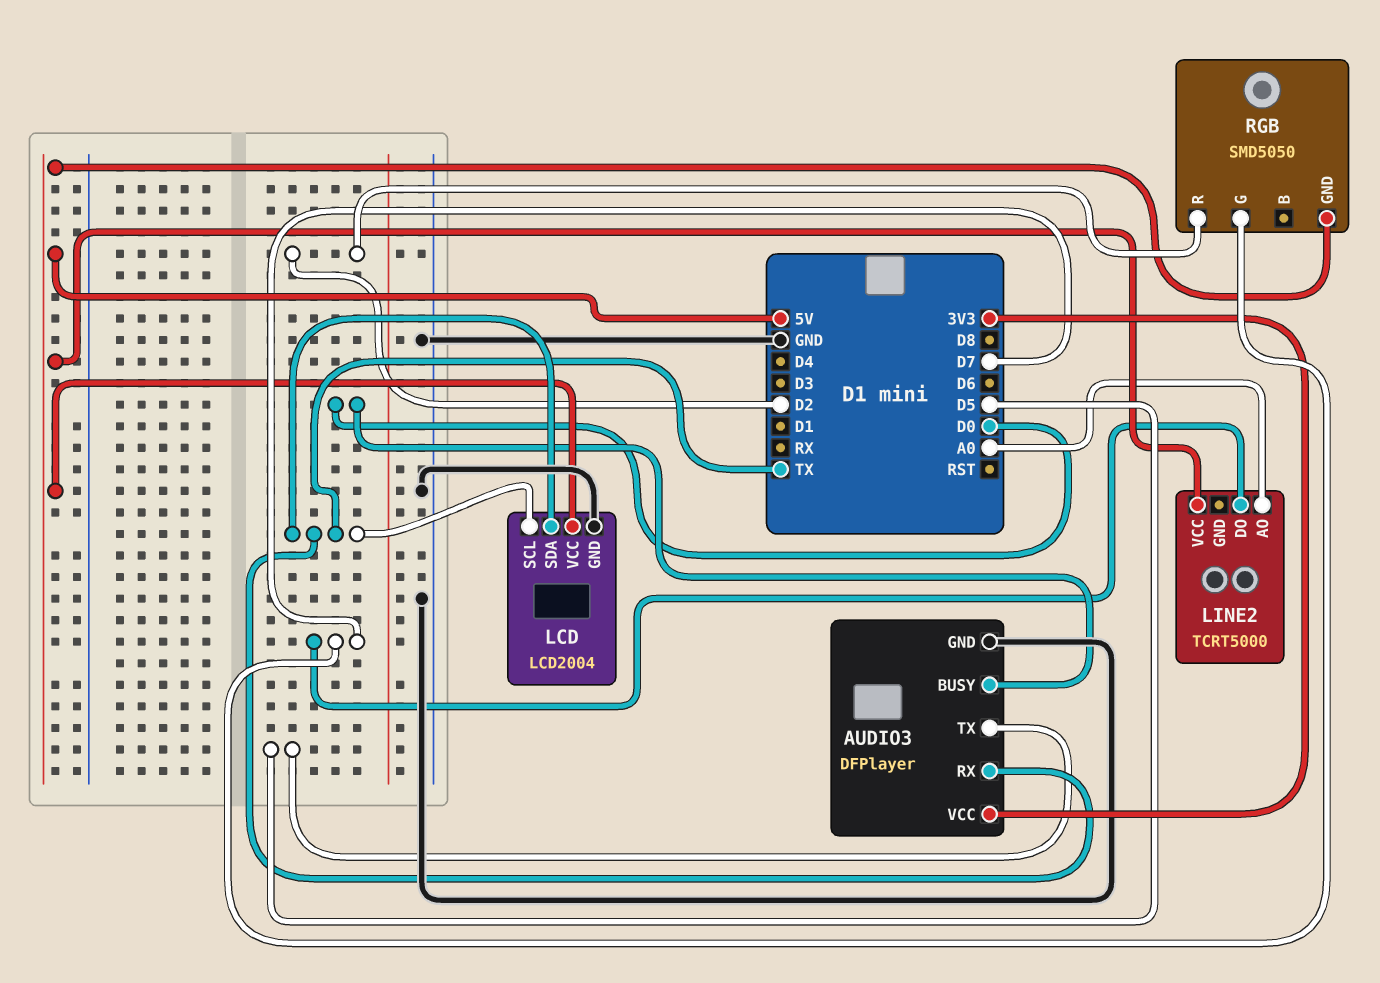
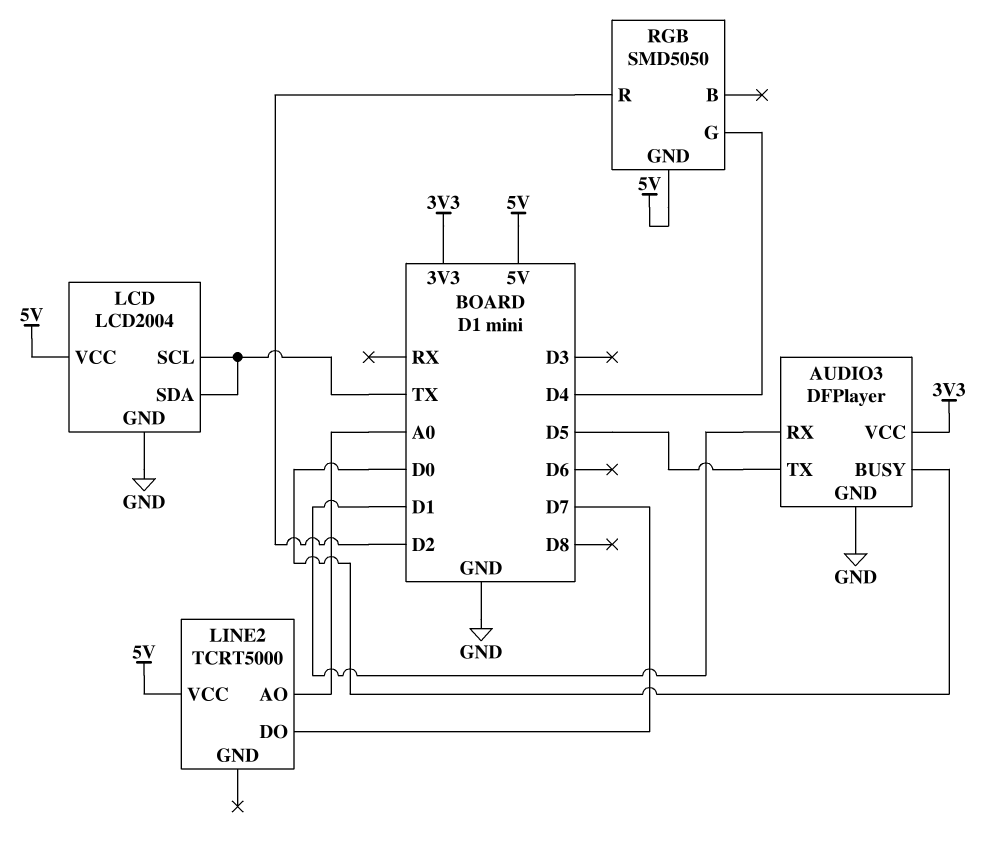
AUDIO3 pin RX: TX -> D1
RGB pin G: D7 -> D4

